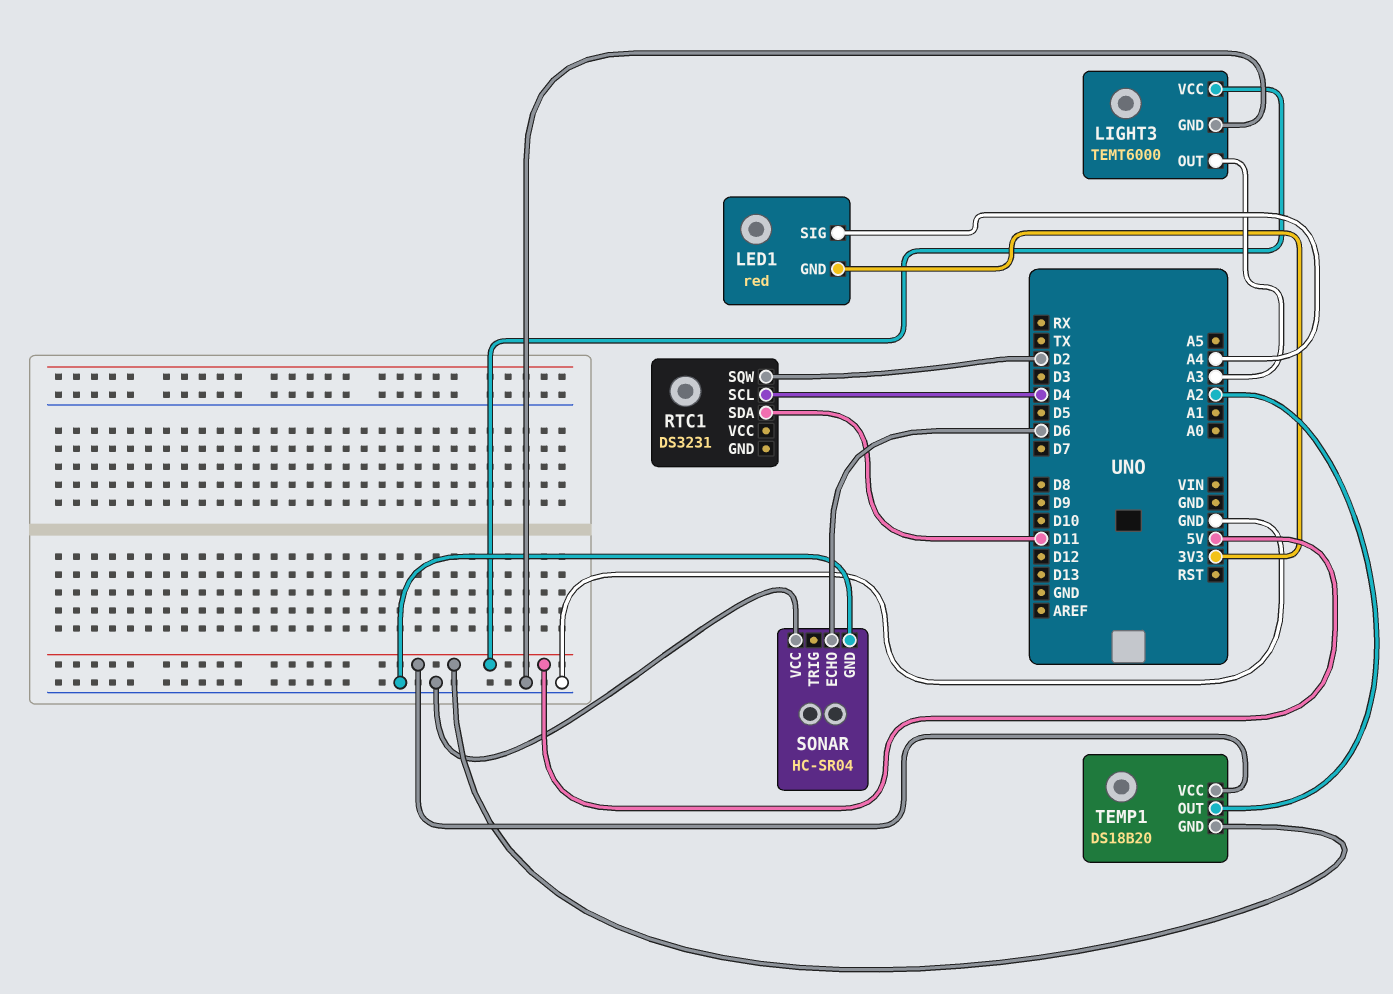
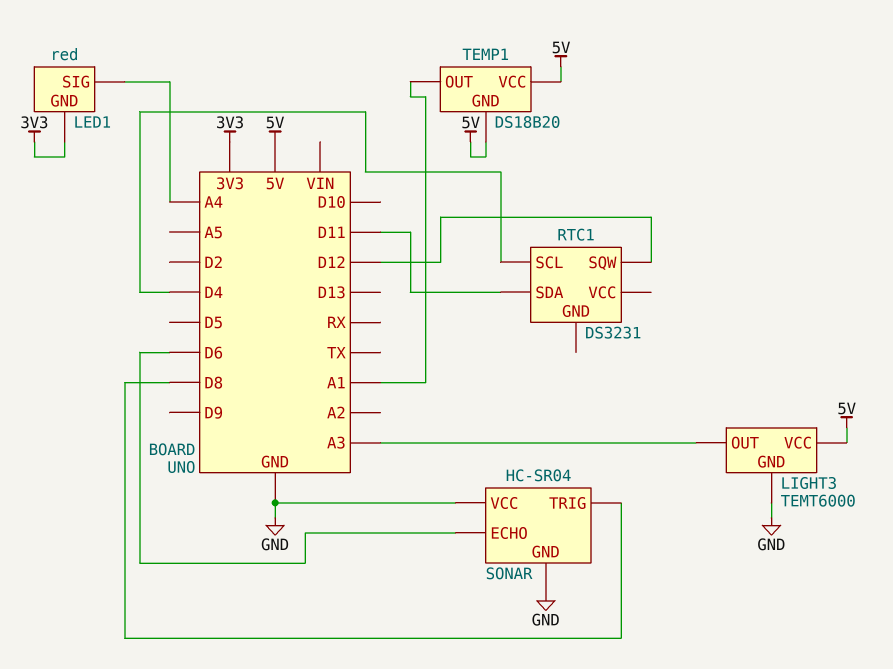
RTC1 pin SQW: D2 -> D12
SONAR pin TRIG: none -> D8
TEMP1 pin OUT: A2 -> A1

